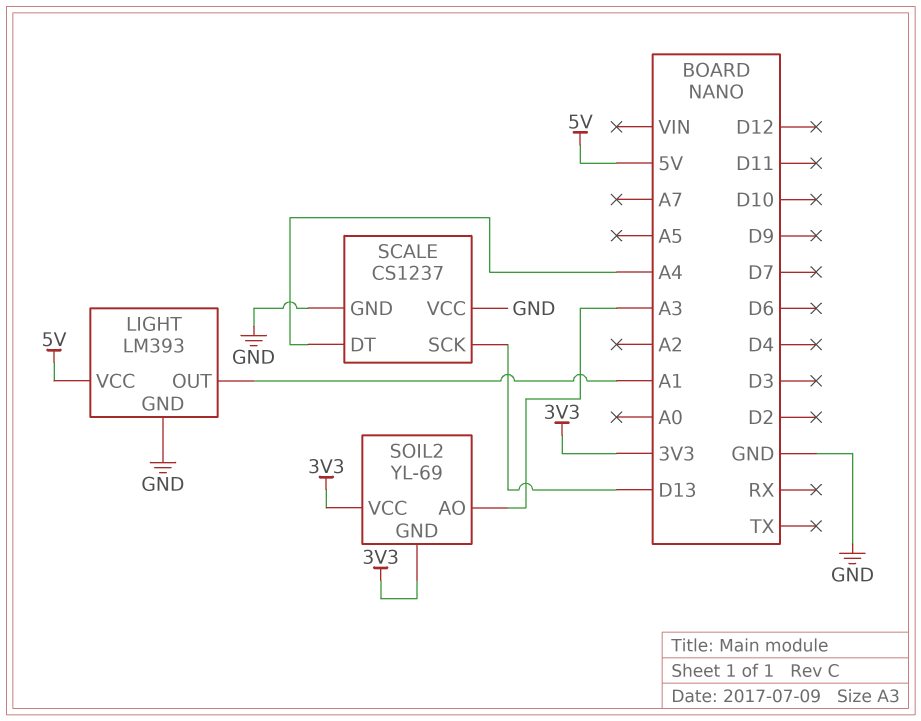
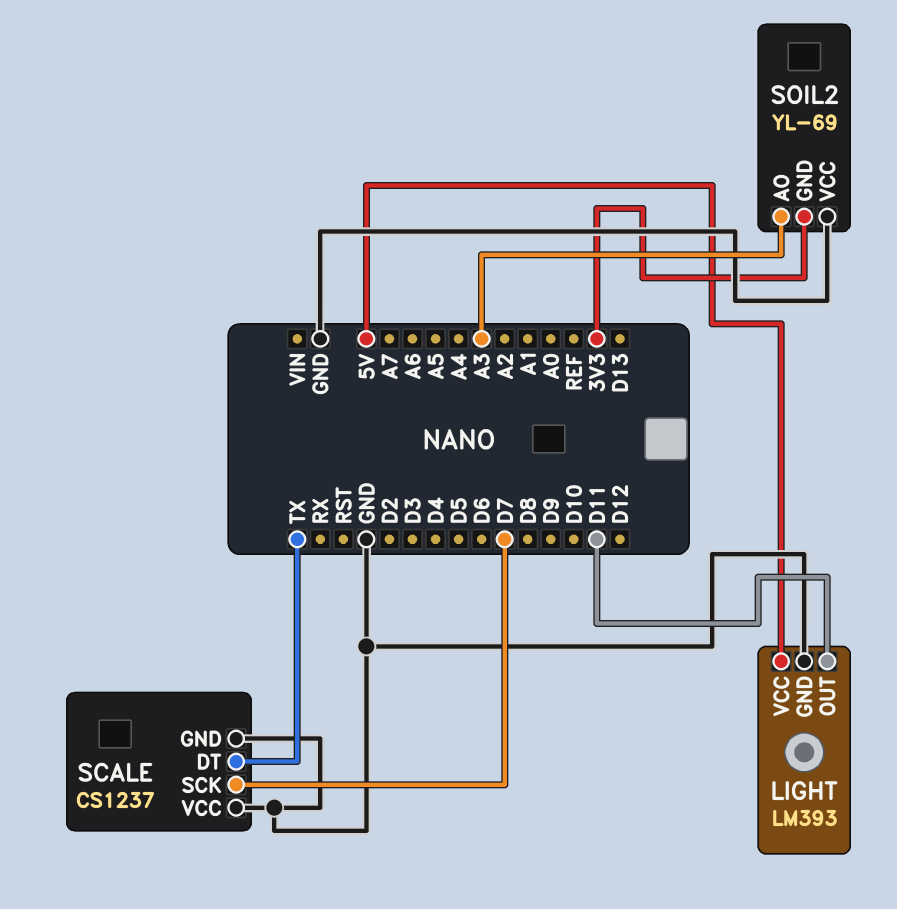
LIGHT pin OUT: A1 -> D11
SCALE pin DT: A4 -> TX
SCALE pin SCK: D13 -> D7
SOIL2 pin VCC: 3V3 -> GND

